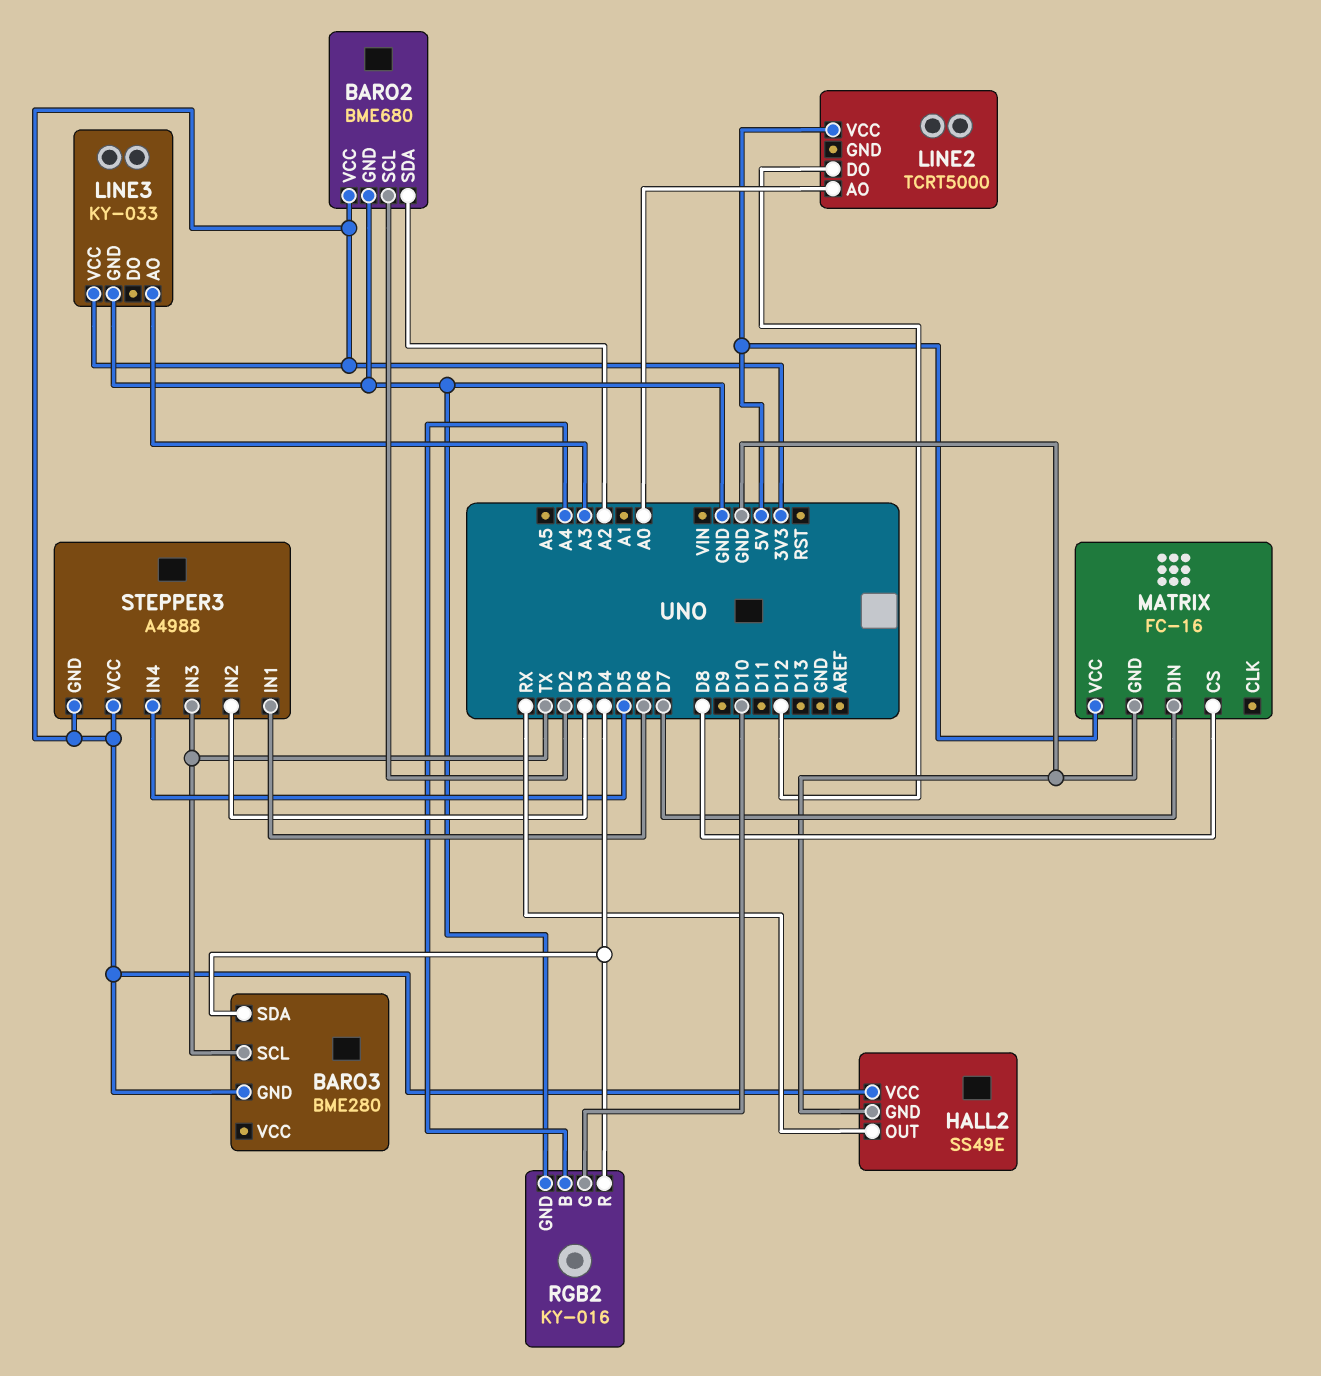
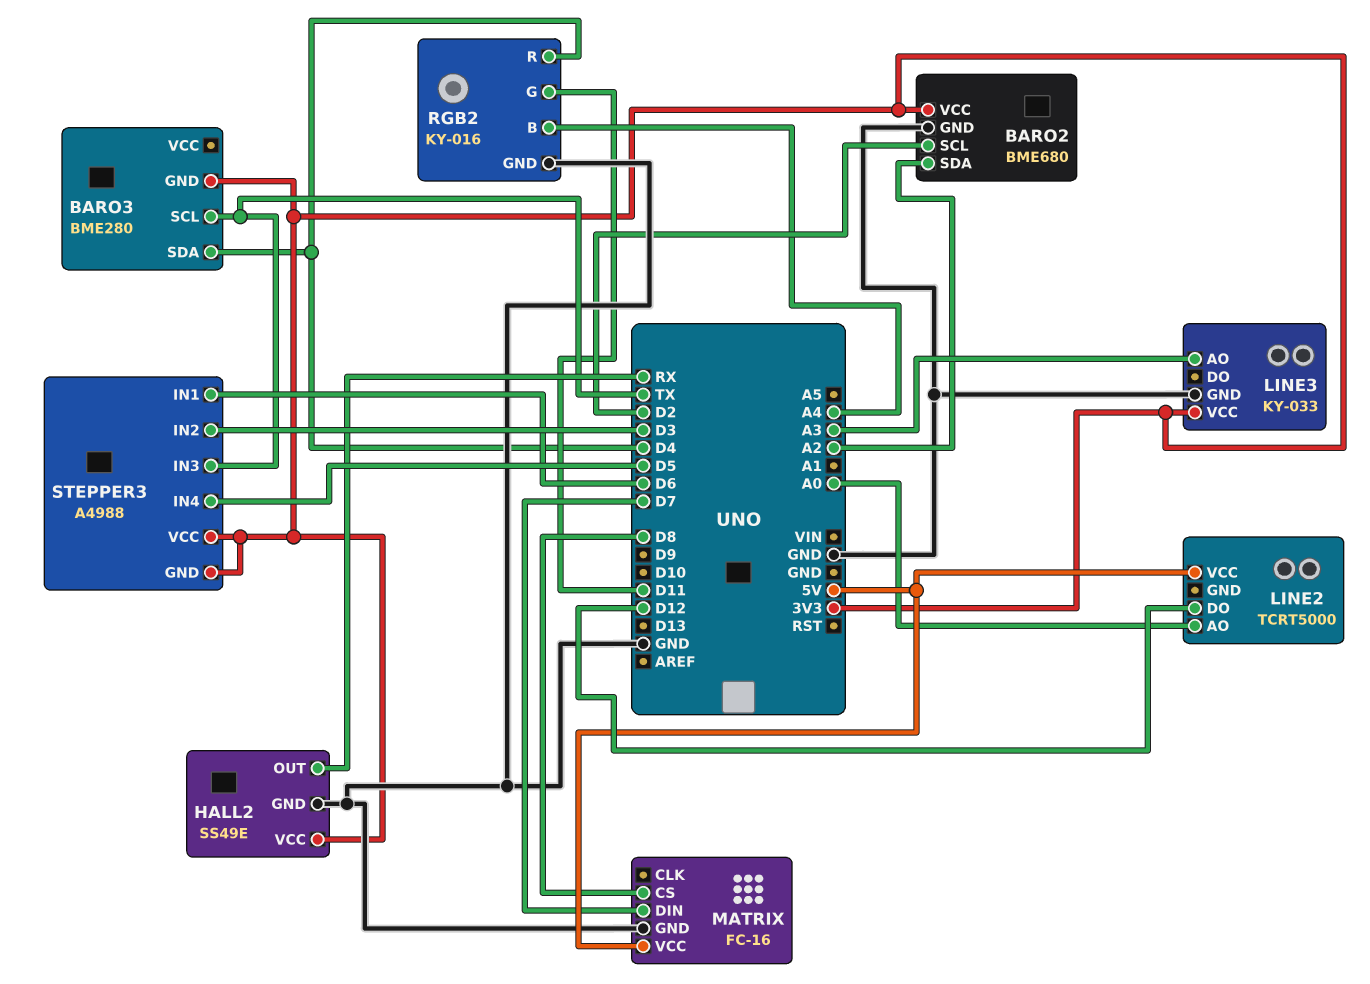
RGB2 pin G: D10 -> D11

